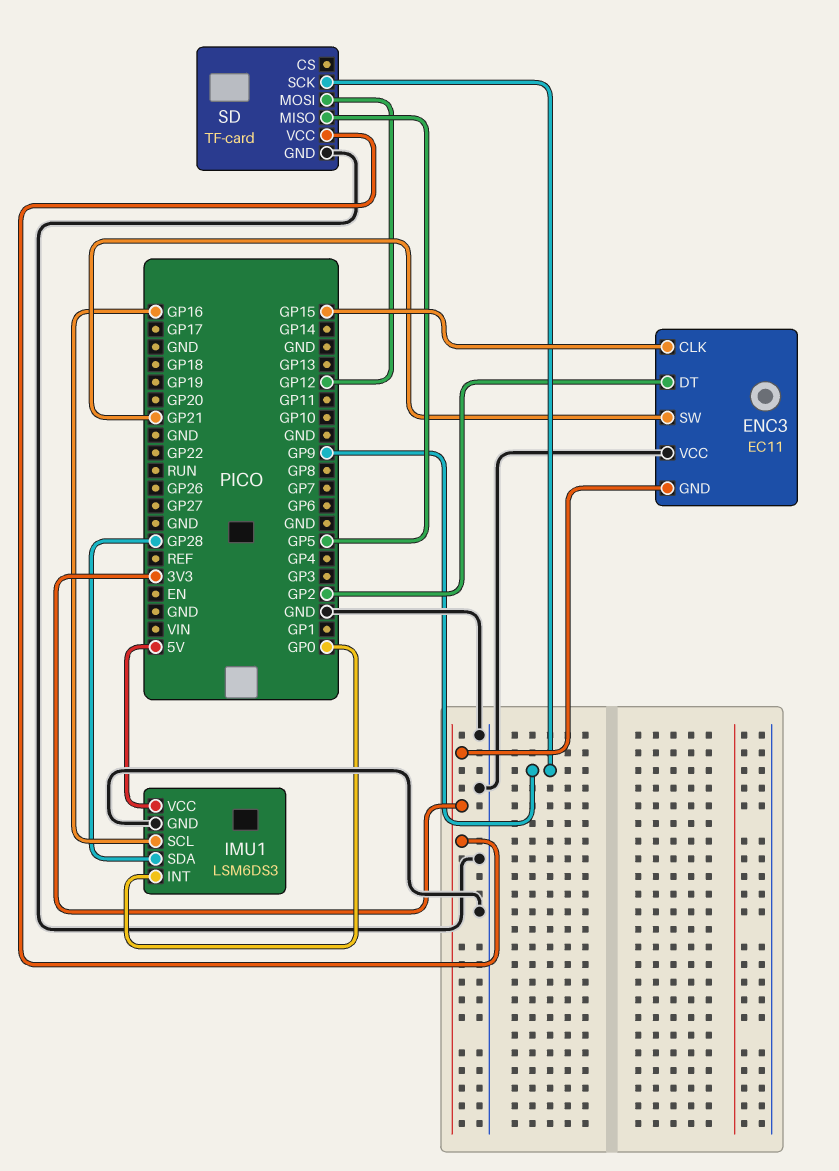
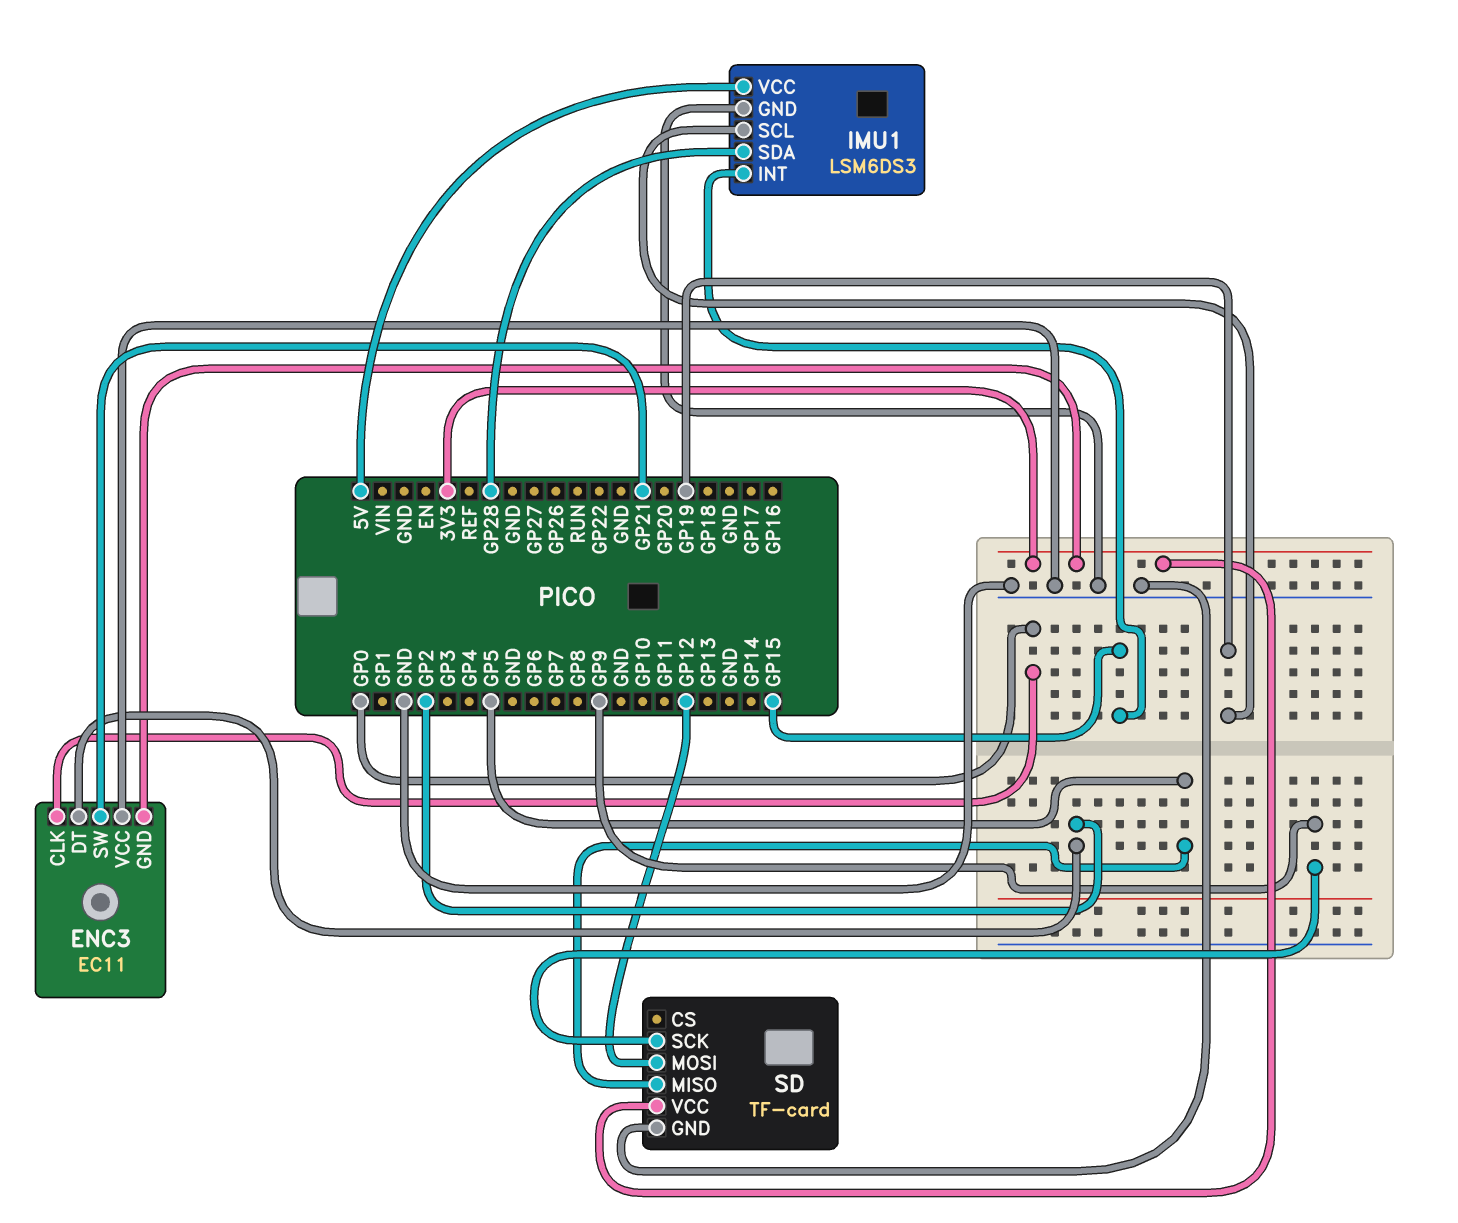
ENC3 pin CLK: GP15 -> GP0
IMU1 pin INT: GP0 -> GP15
IMU1 pin SCL: GP16 -> GP19

